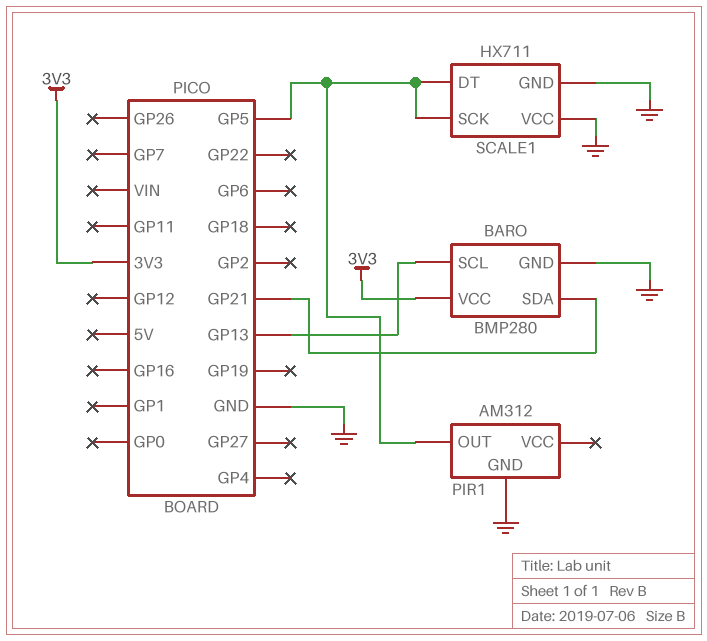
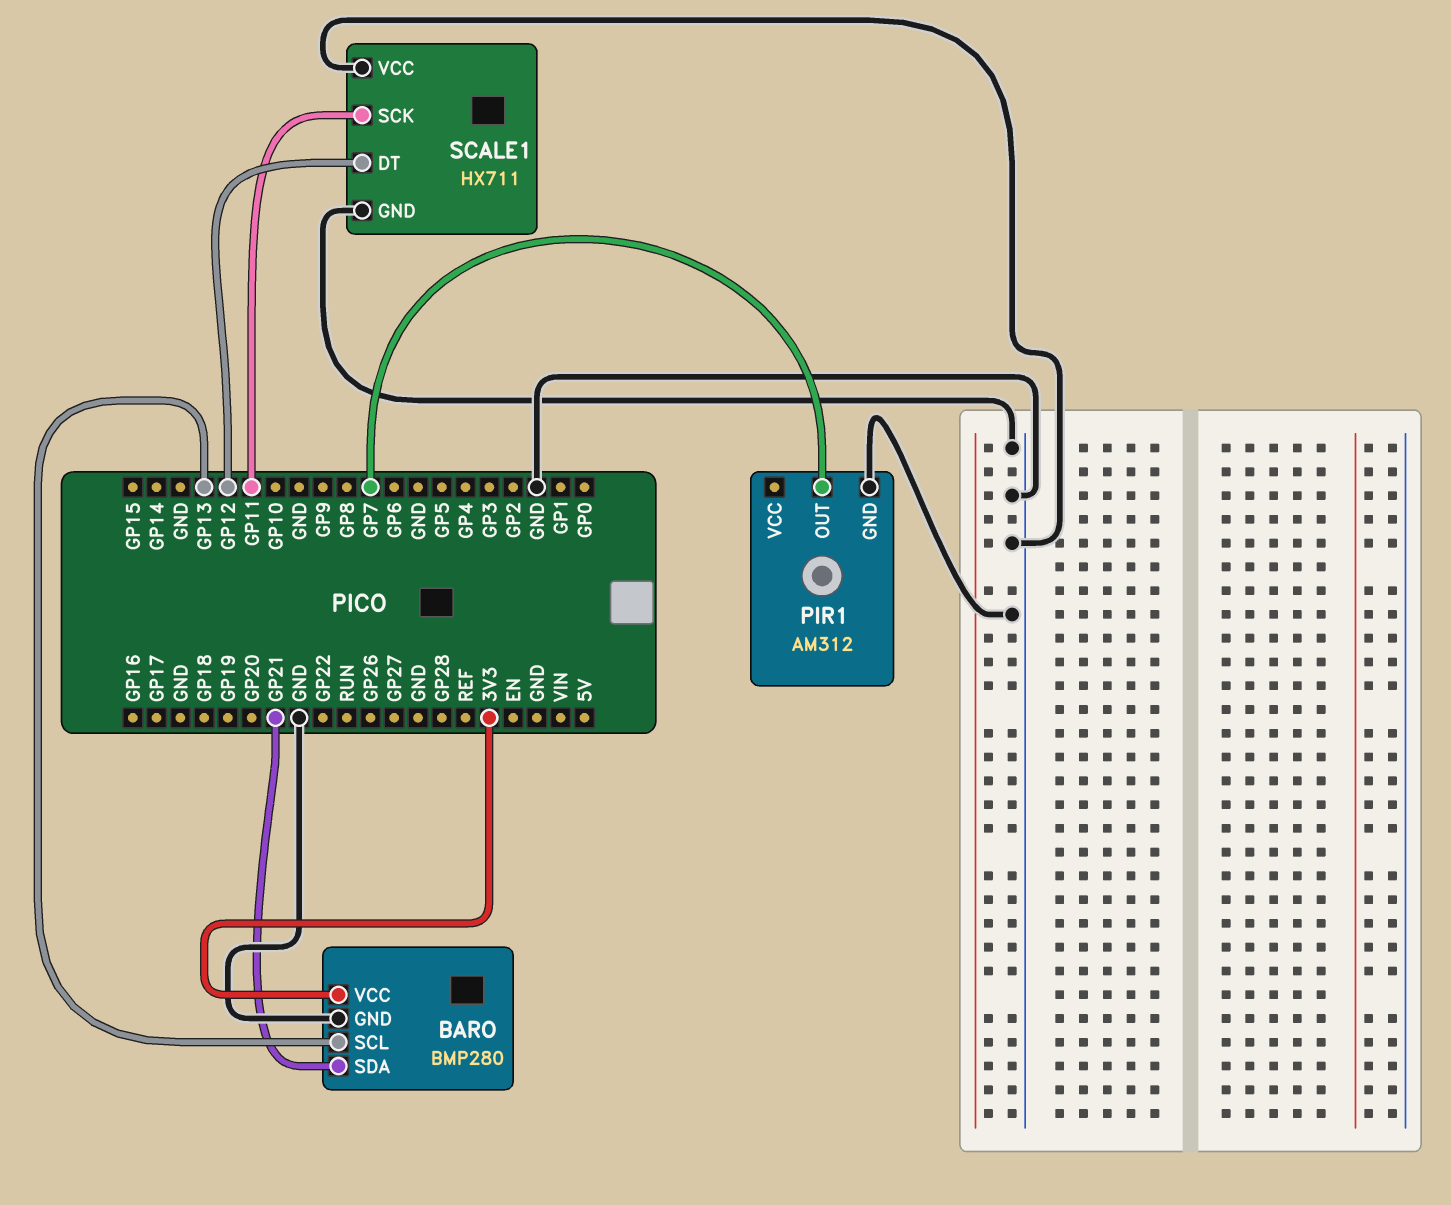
PIR1 pin OUT: GP5 -> GP7
SCALE1 pin DT: GP5 -> GP12
SCALE1 pin SCK: GP5 -> GP11

